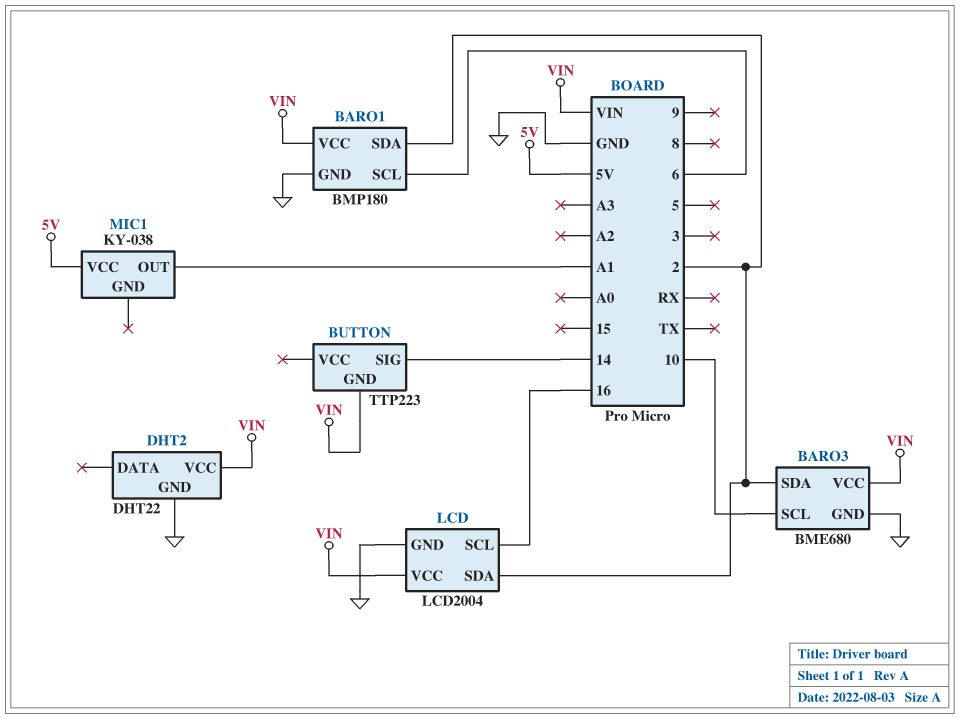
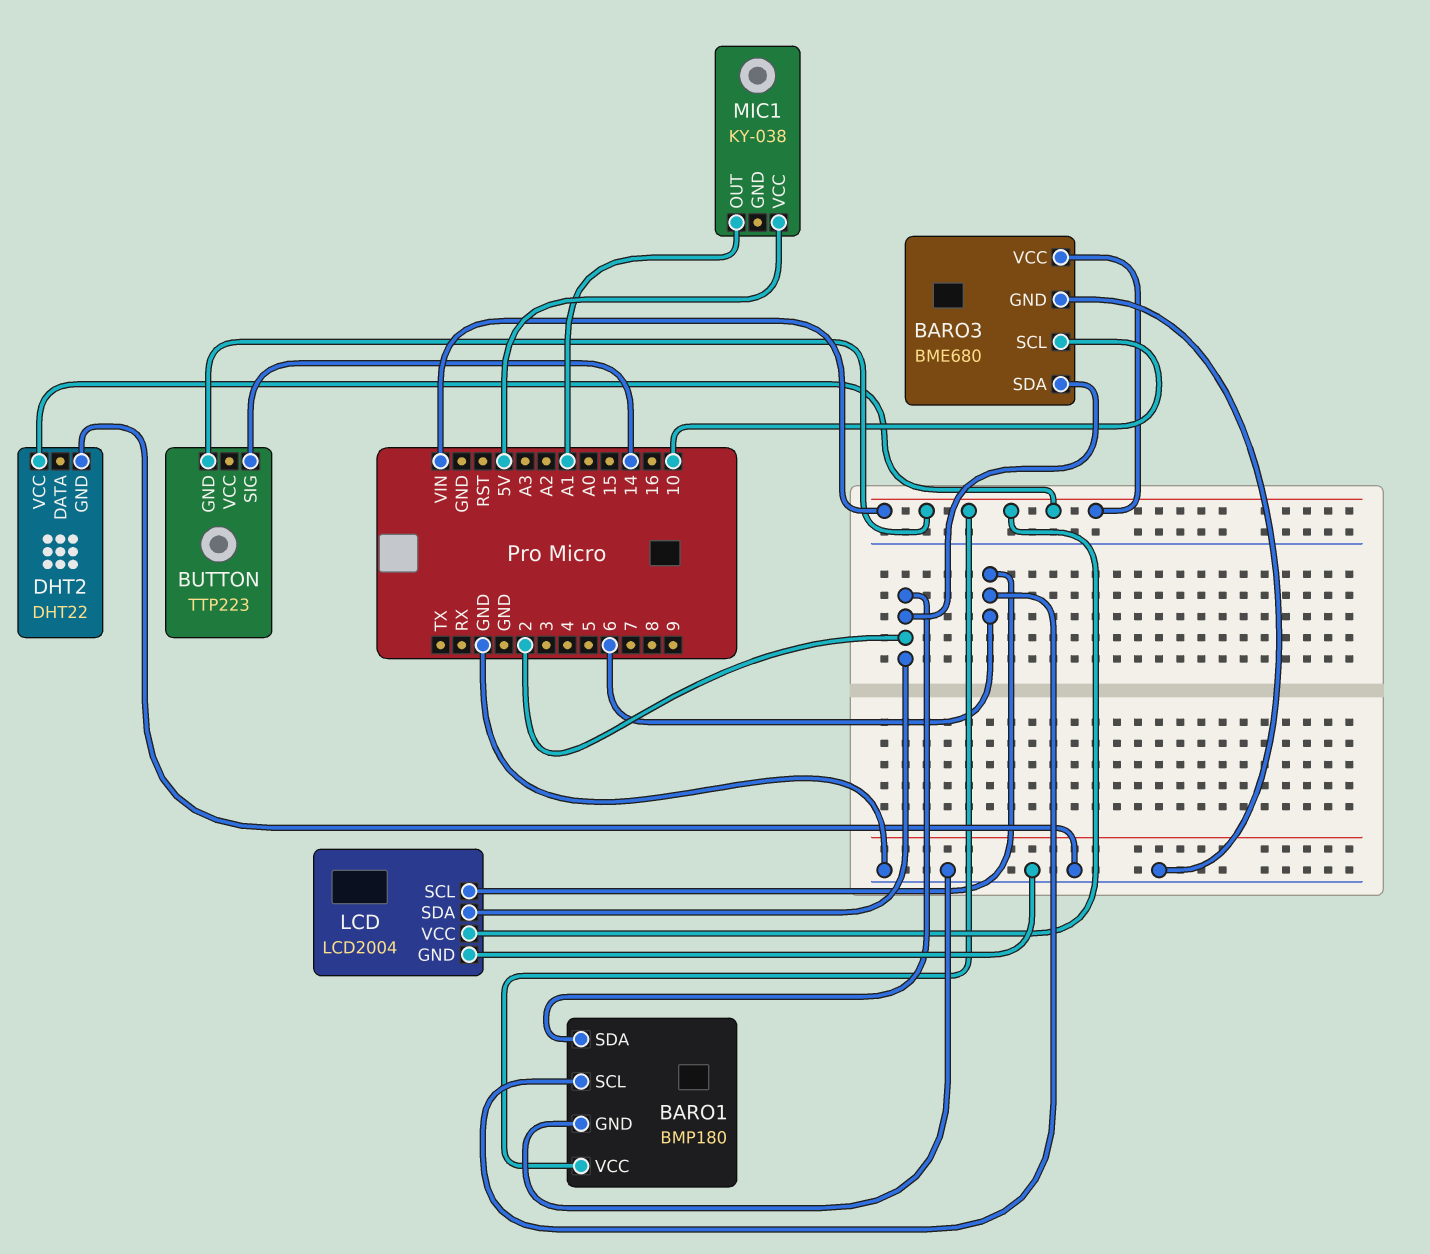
LCD pin SCL: 16 -> 6

